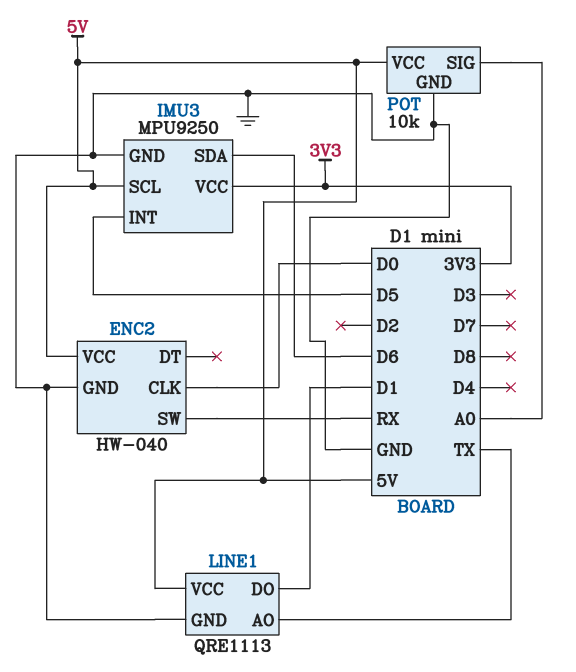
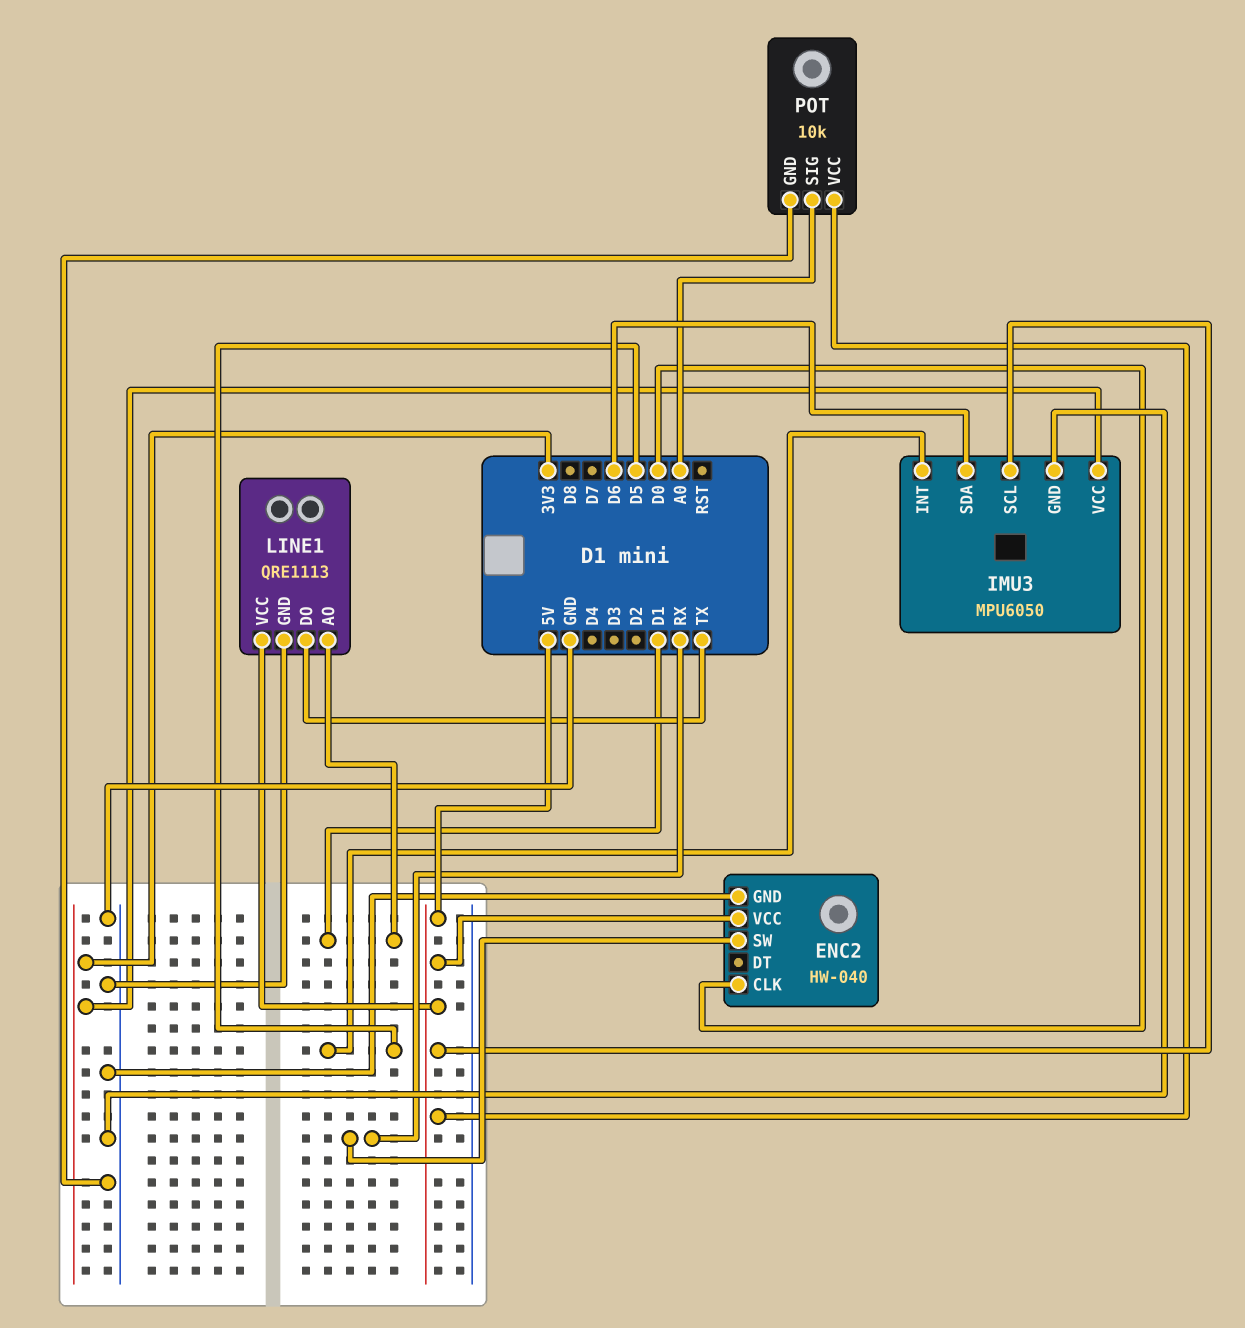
IMU3: MPU9250 -> MPU6050
LINE1 pin AO: TX -> D1
LINE1 pin DO: D1 -> TX

